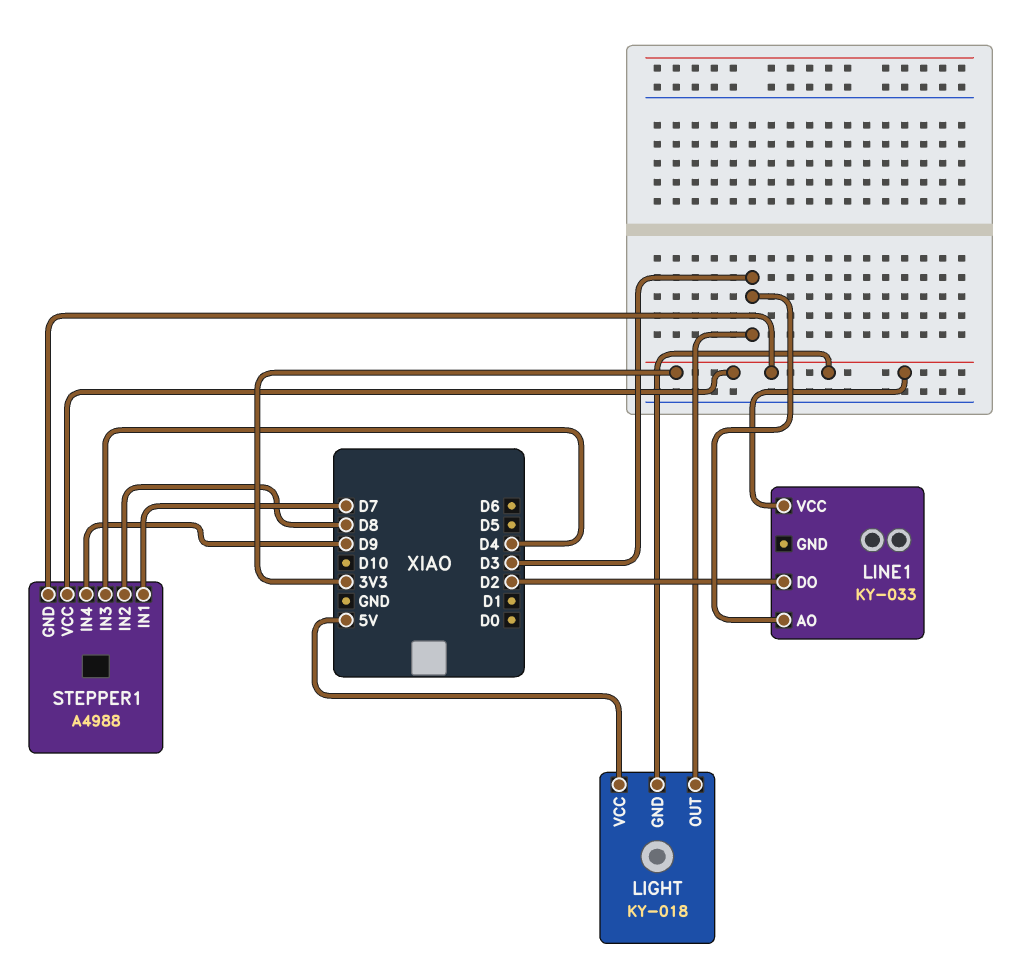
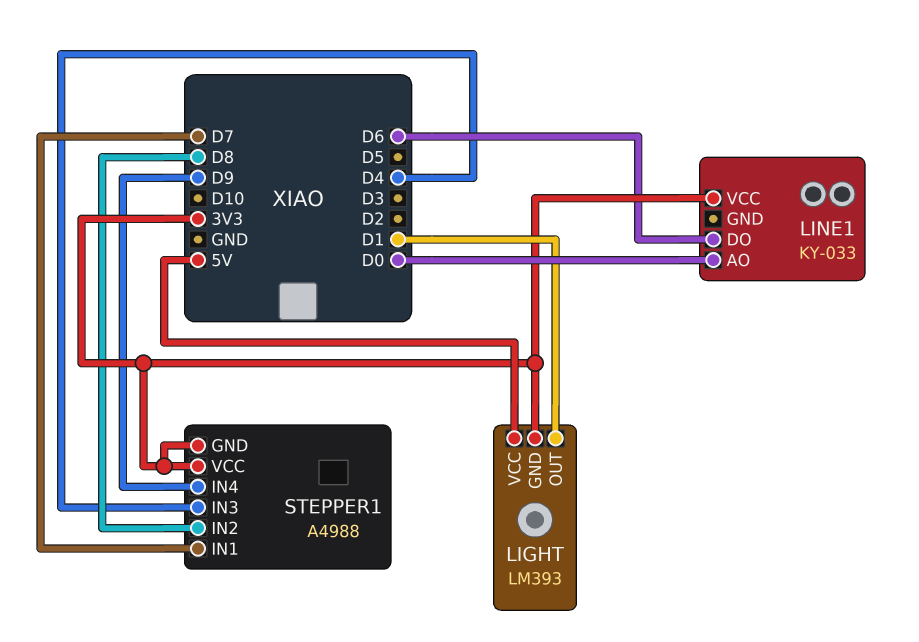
LIGHT: KY-018 -> LM393
LIGHT pin OUT: D3 -> D1
LINE1 pin AO: D3 -> D0
LINE1 pin DO: D2 -> D6

